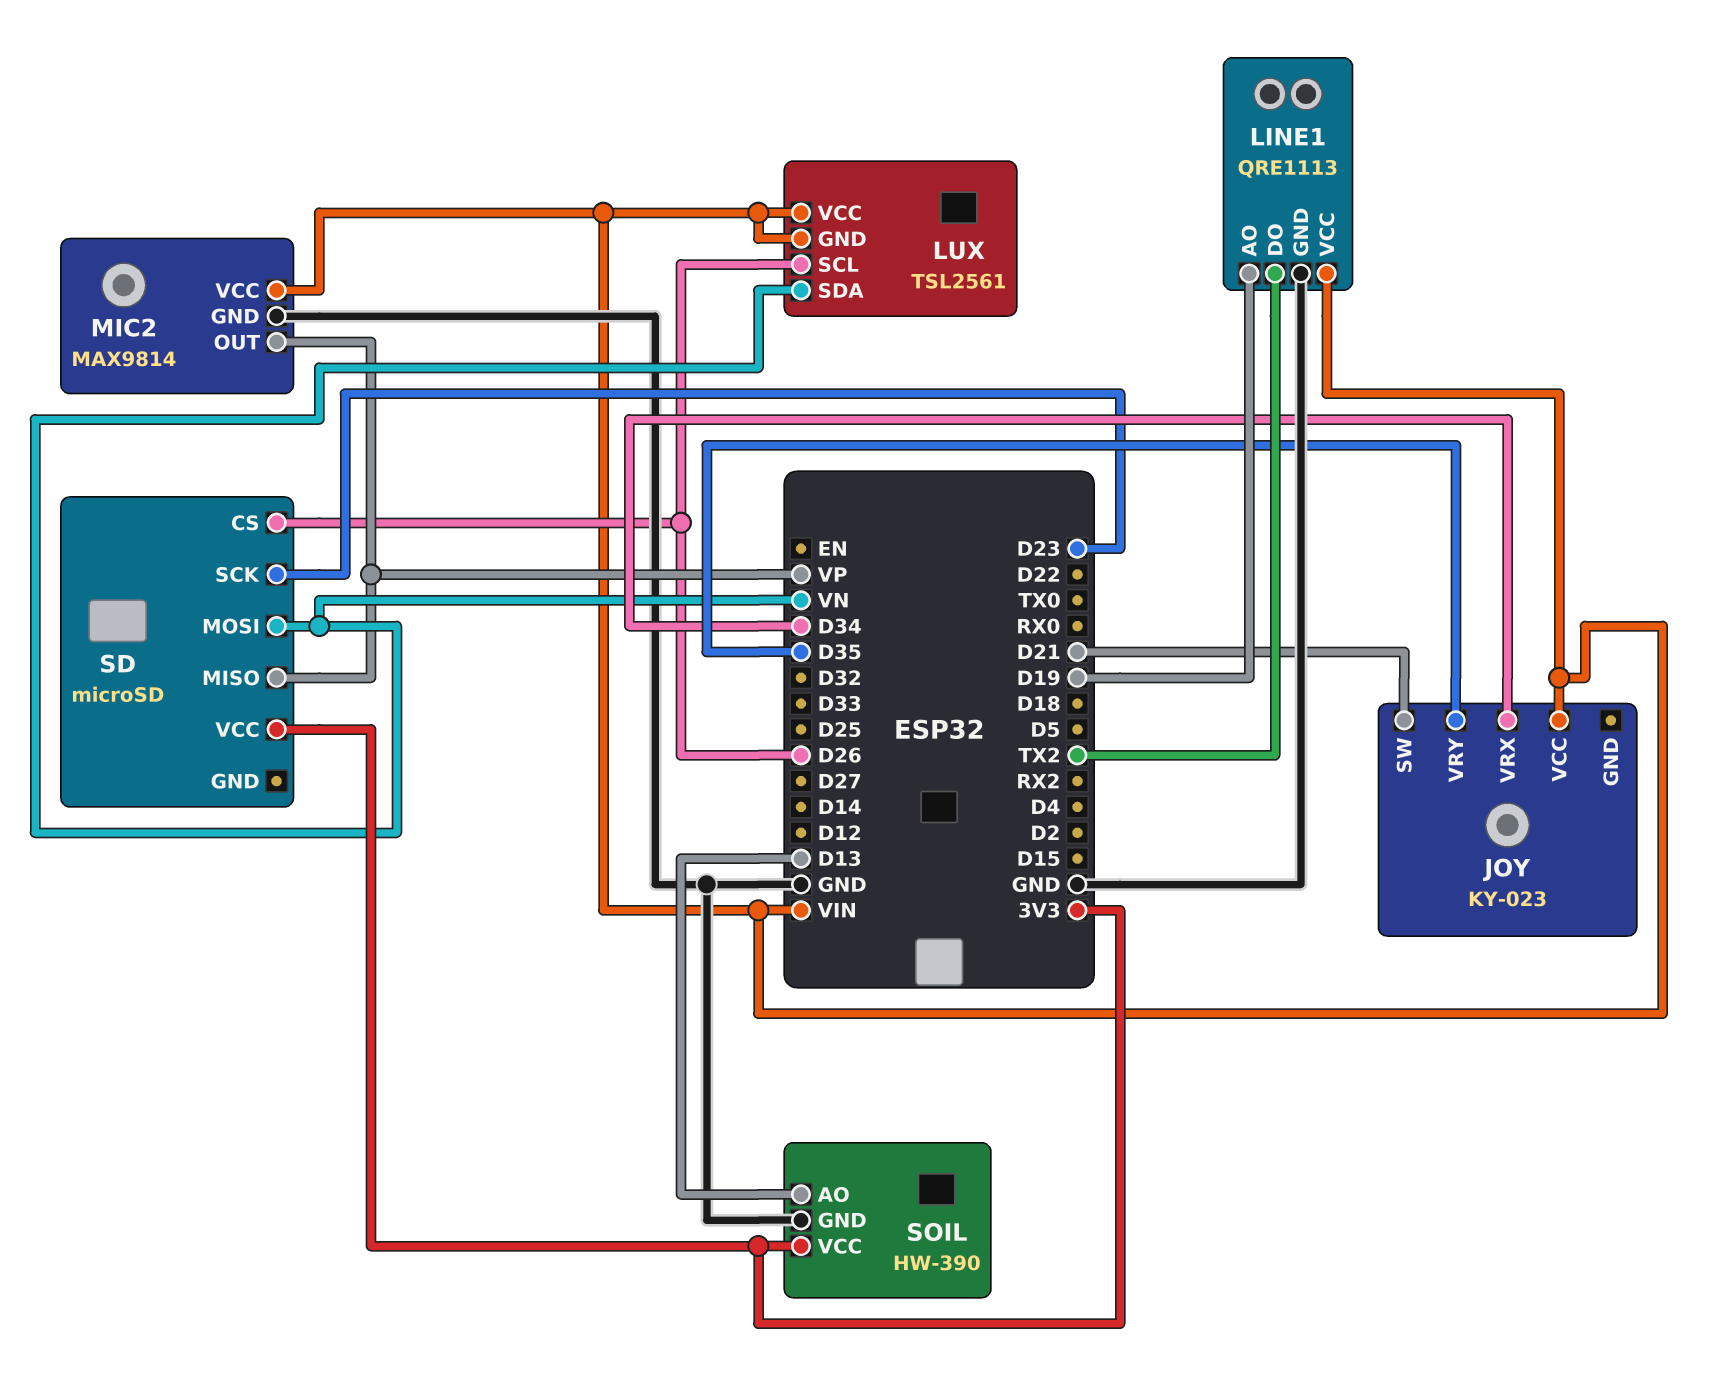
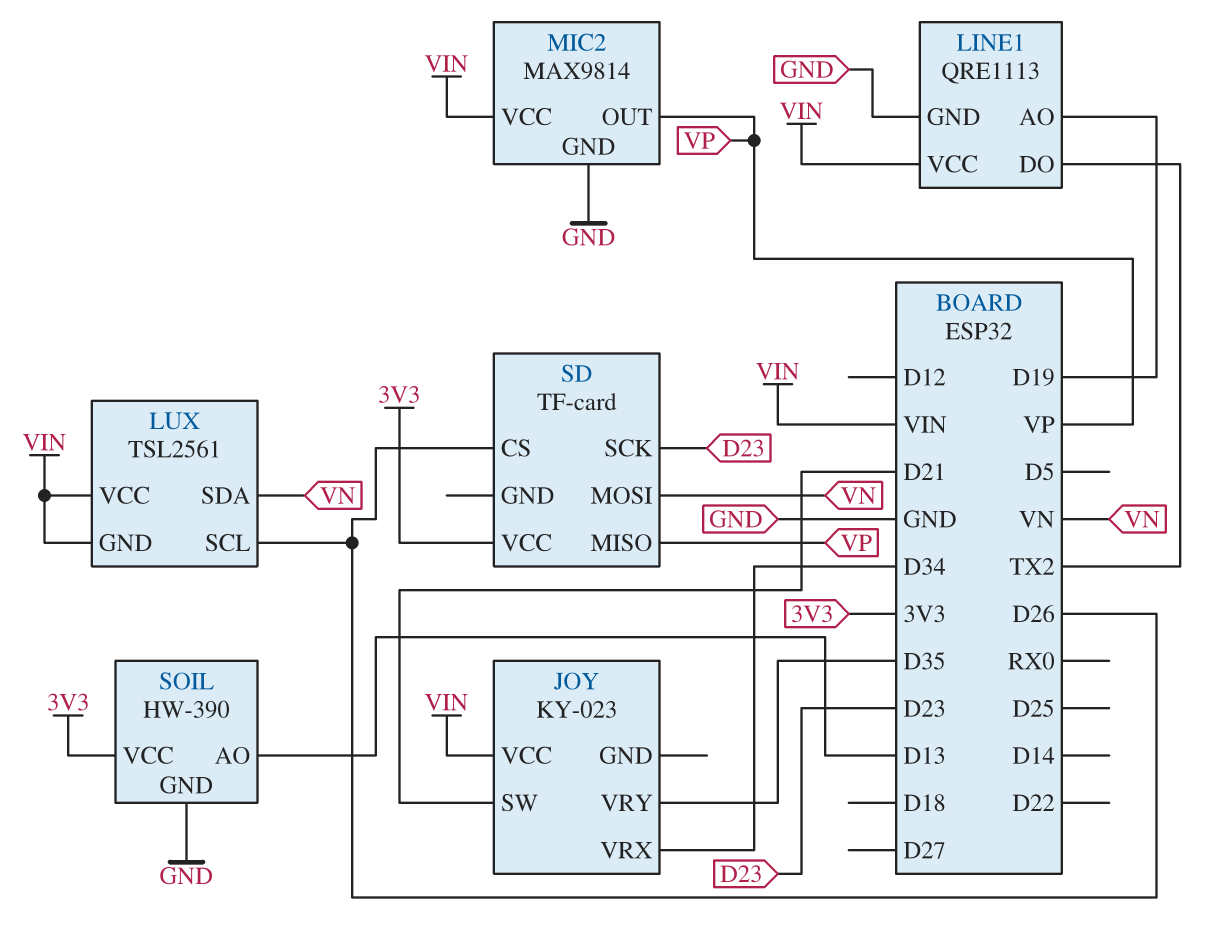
SD: microSD -> TF-card

